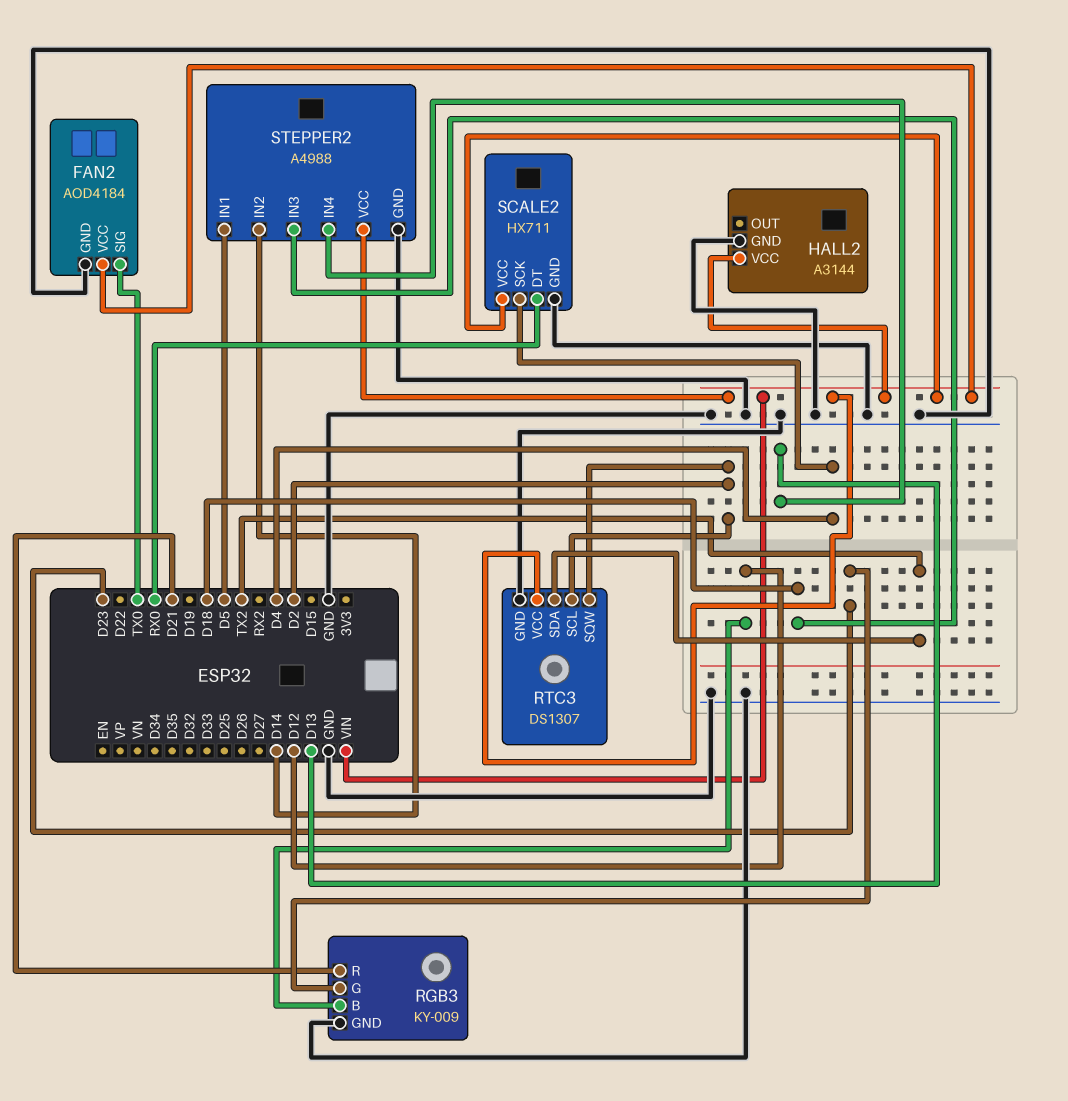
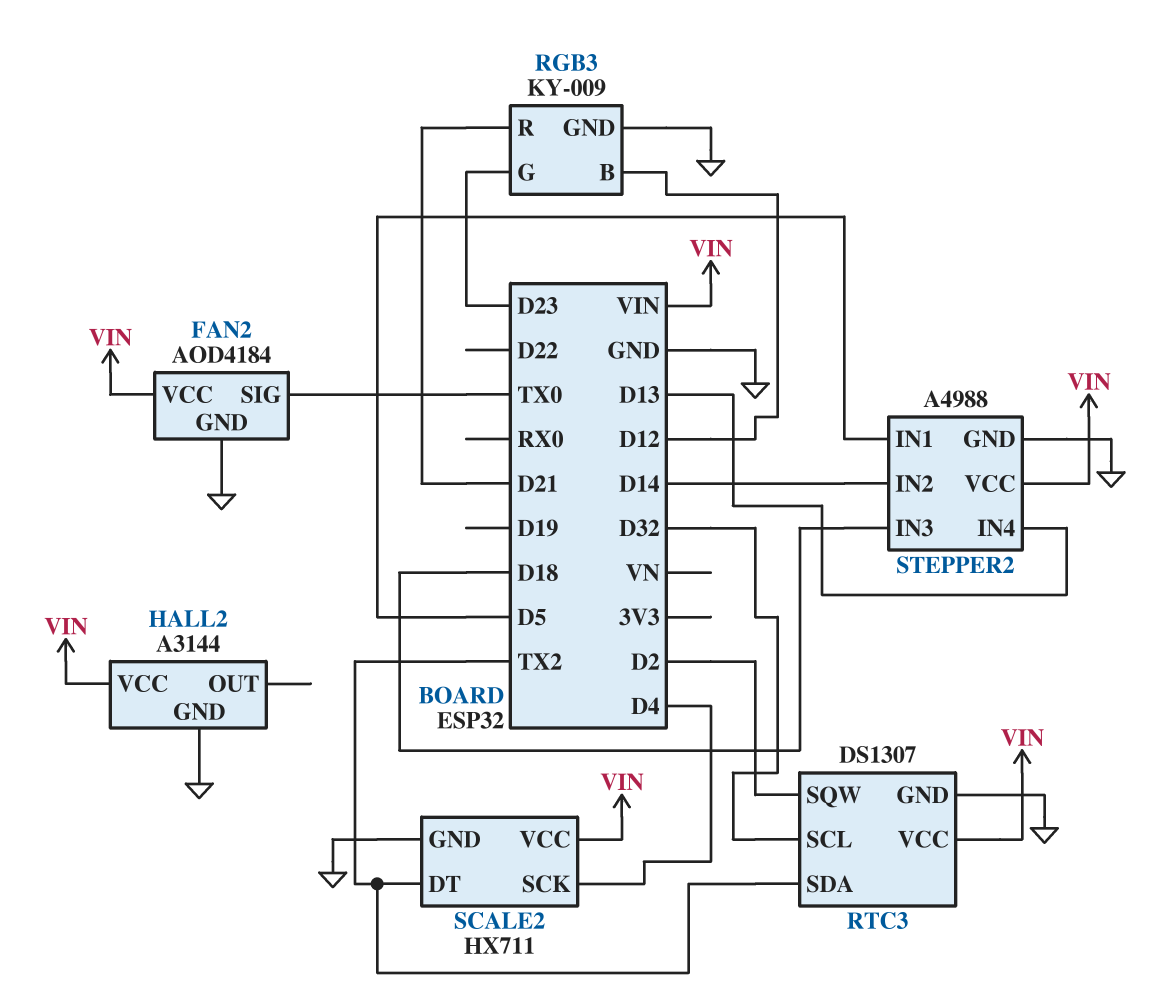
RTC3 pin SCL: D2 -> D32
SCALE2 pin DT: RX0 -> TX2

